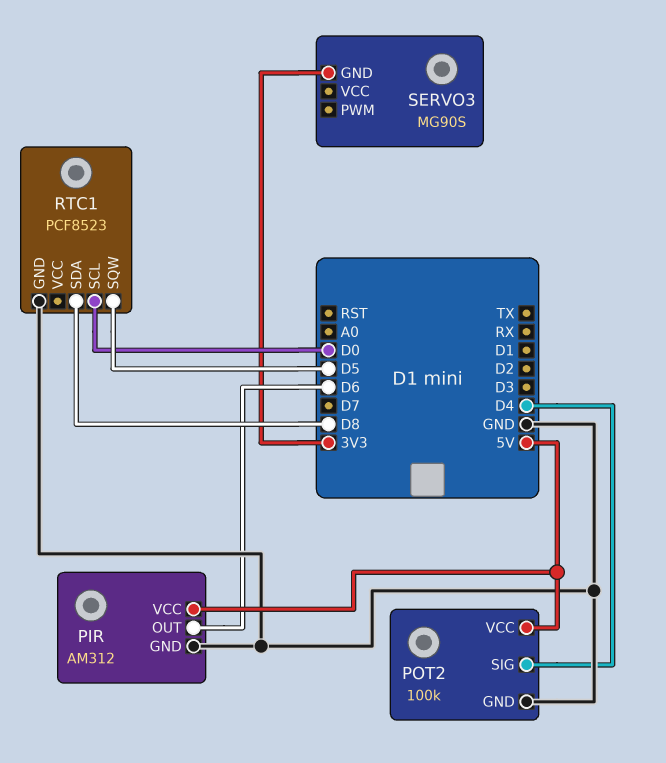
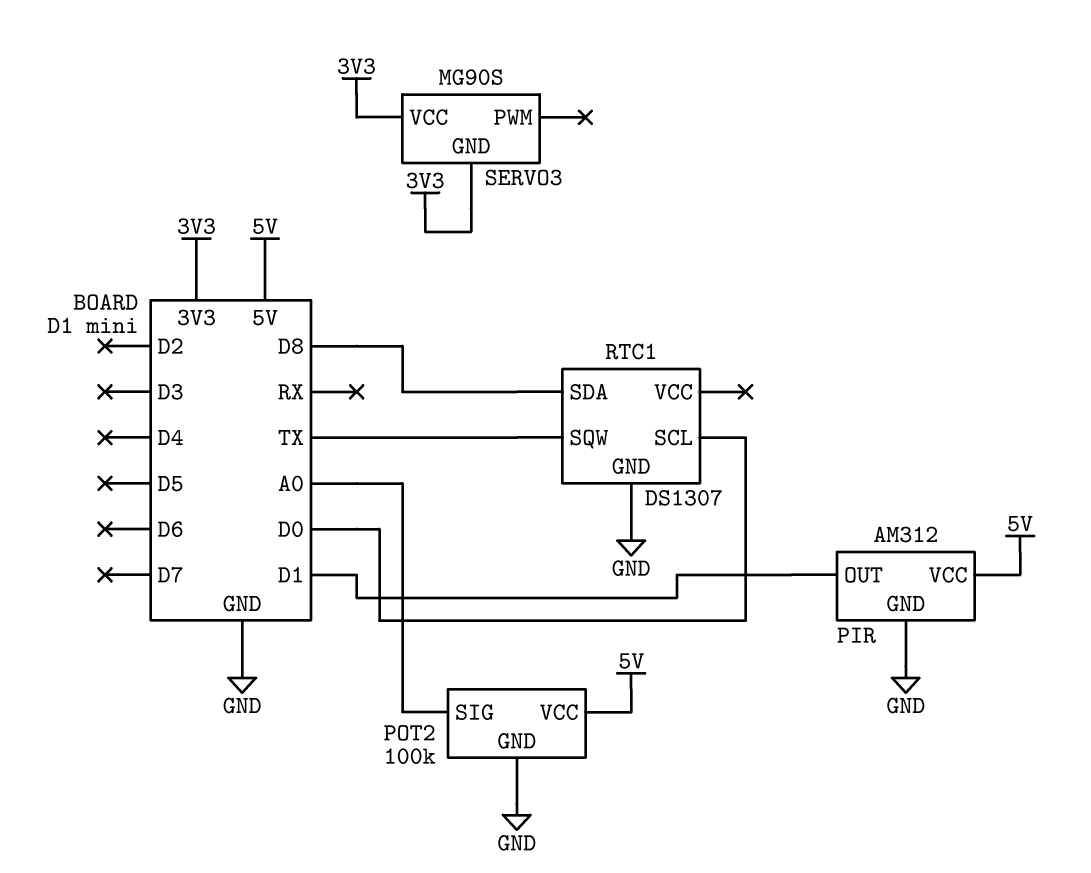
PIR pin OUT: D6 -> D1
POT2 pin SIG: D4 -> A0
RTC1: PCF8523 -> DS1307
RTC1 pin SQW: D5 -> TX
SERVO3 pin VCC: none -> 3V3

